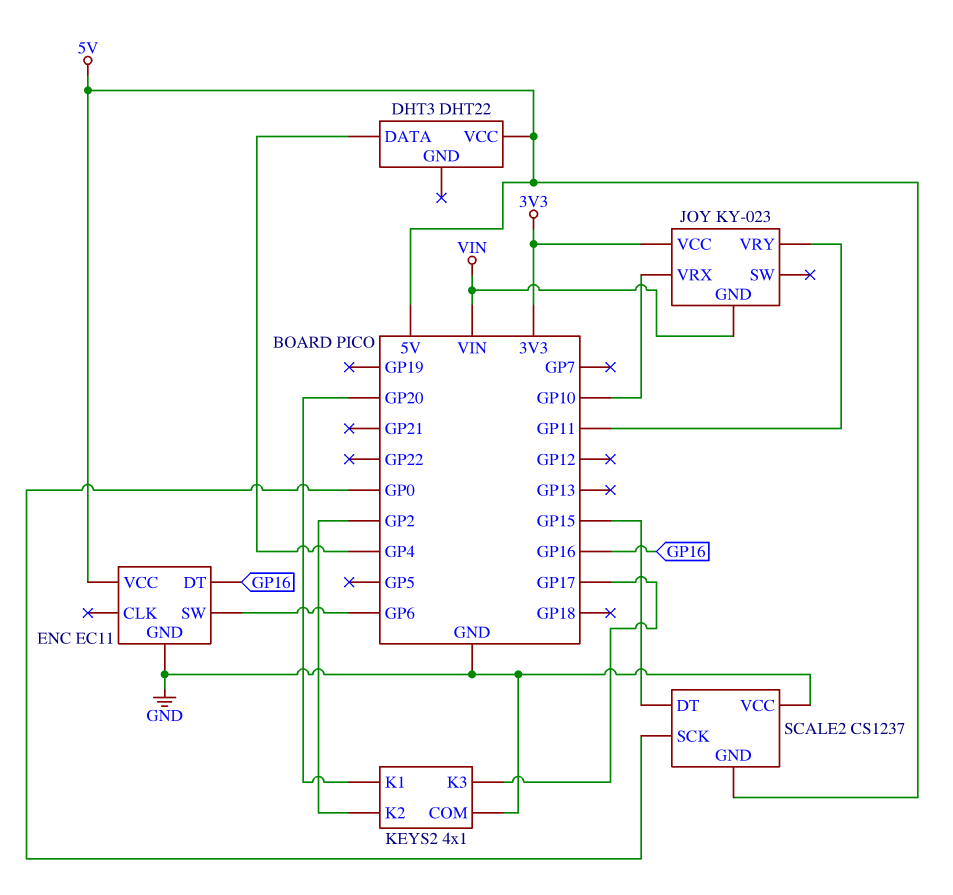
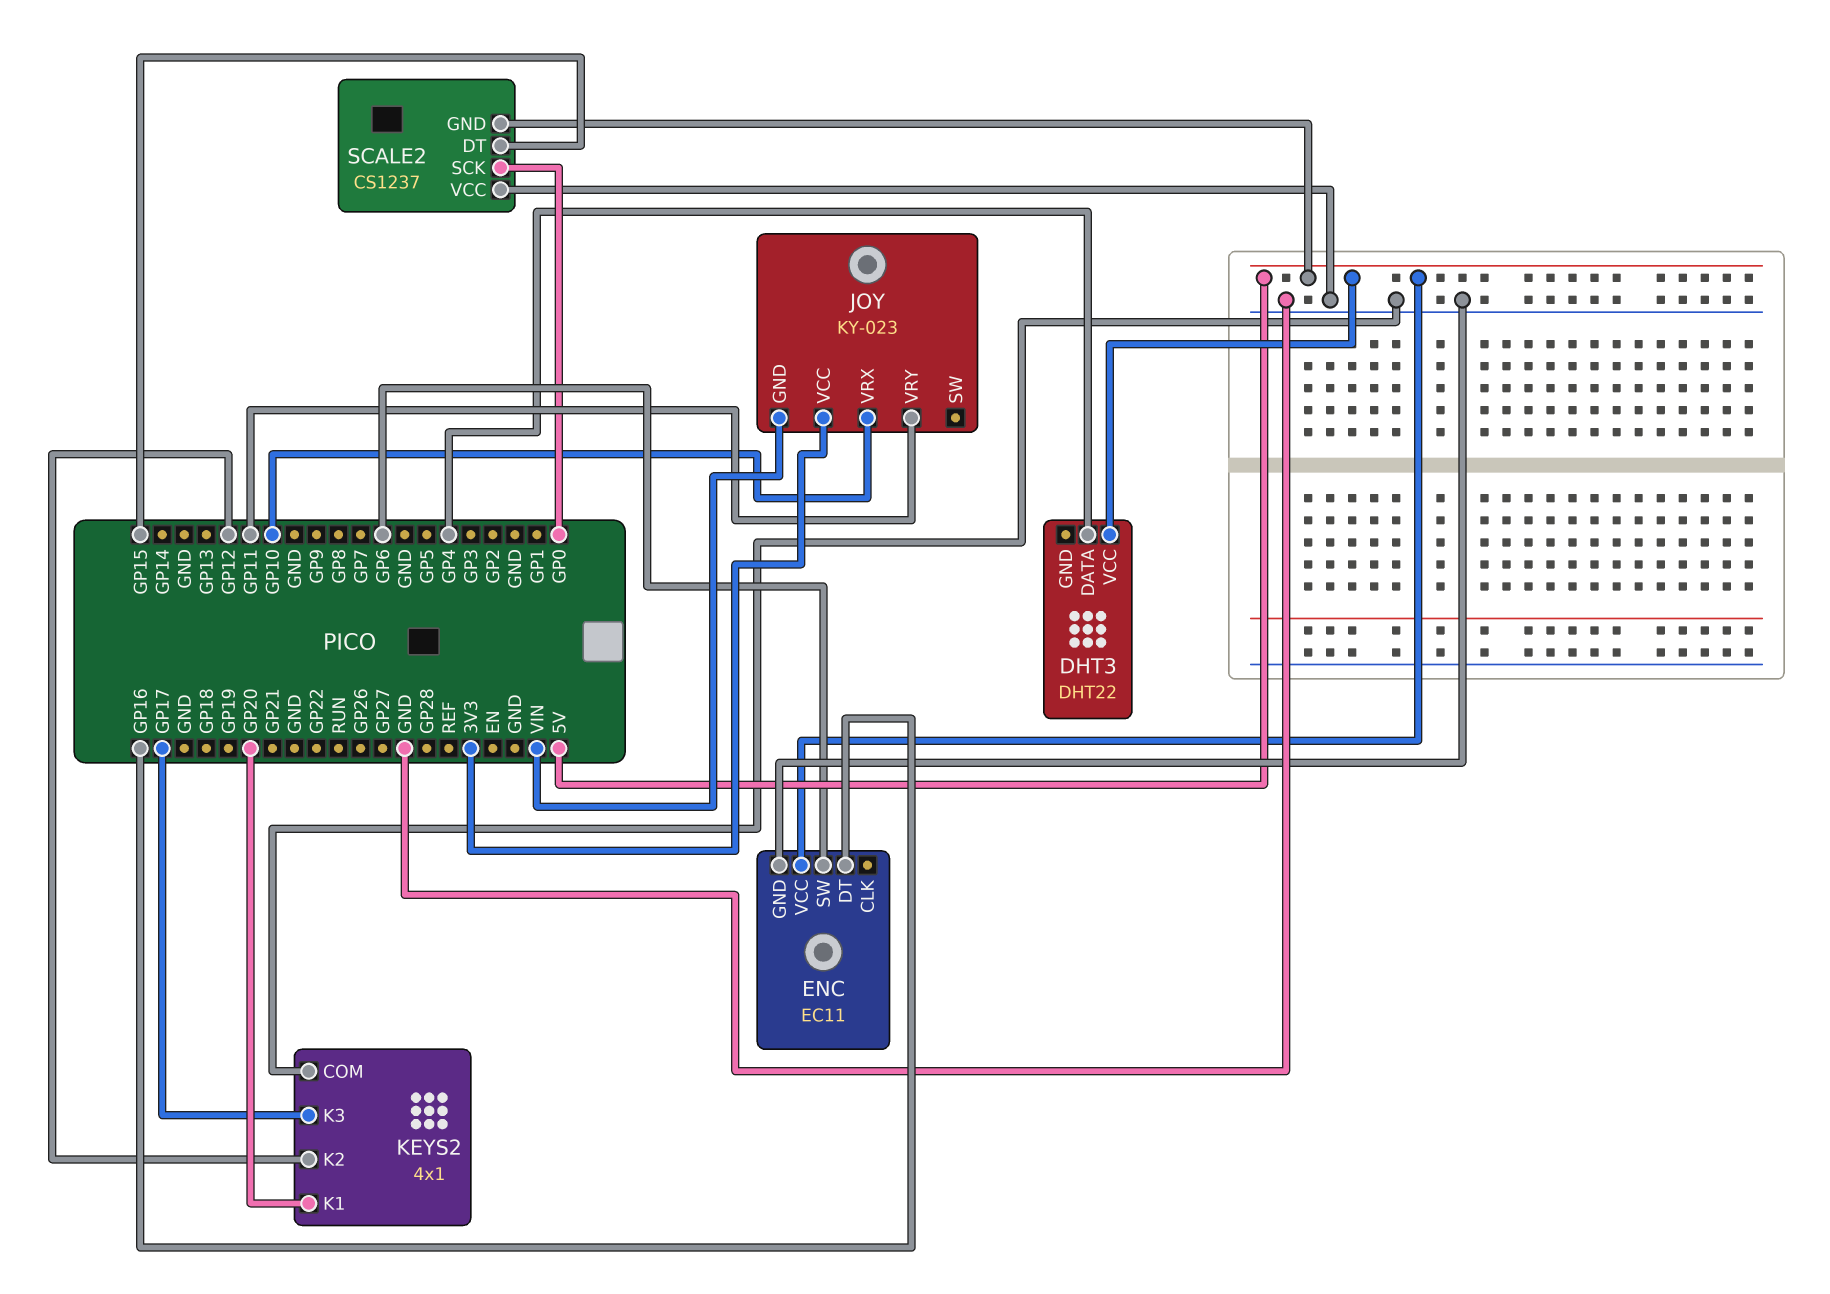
KEYS2 pin K2: GP2 -> GP12

